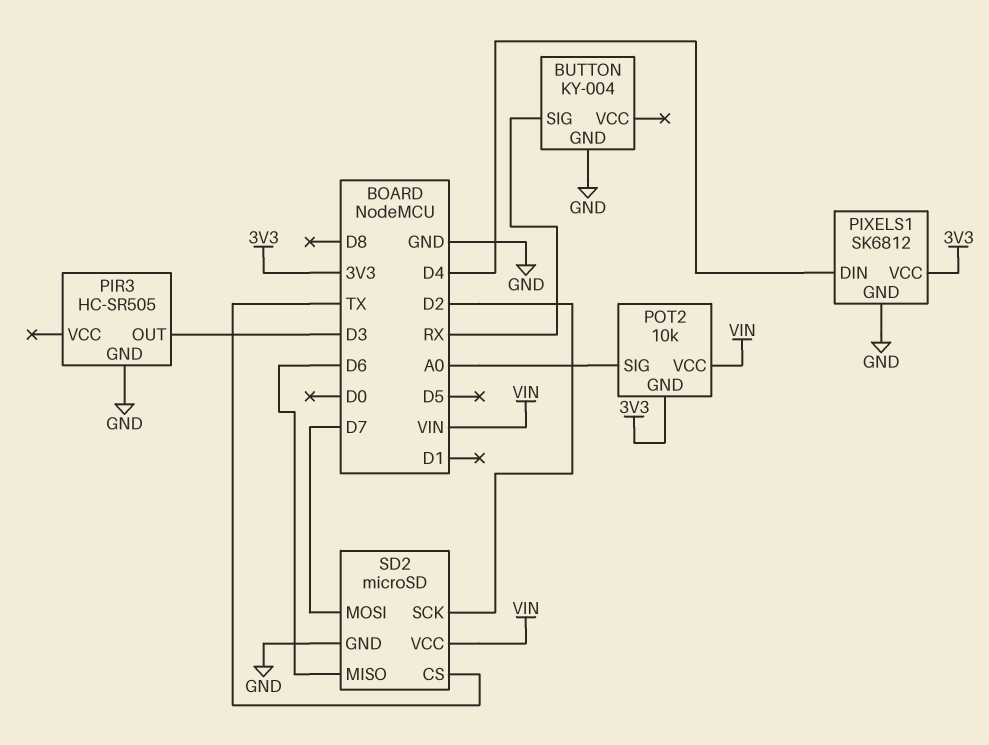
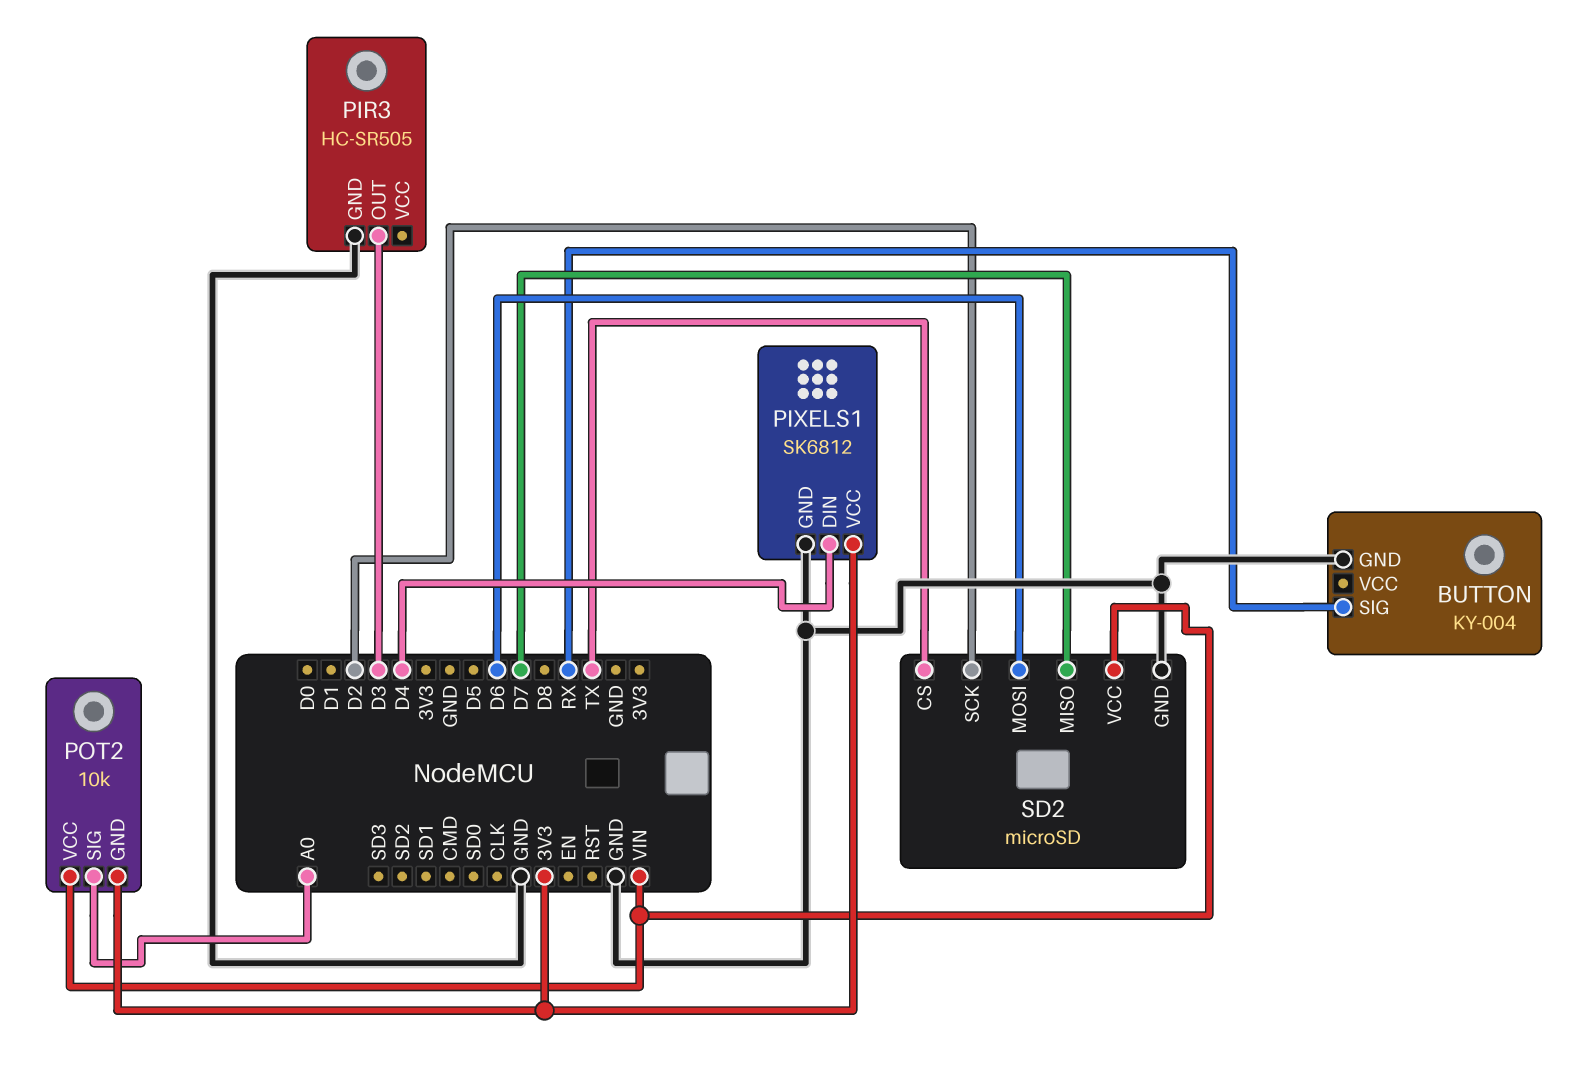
SD2 pin MISO: D6 -> D7
SD2 pin MOSI: D7 -> D6

